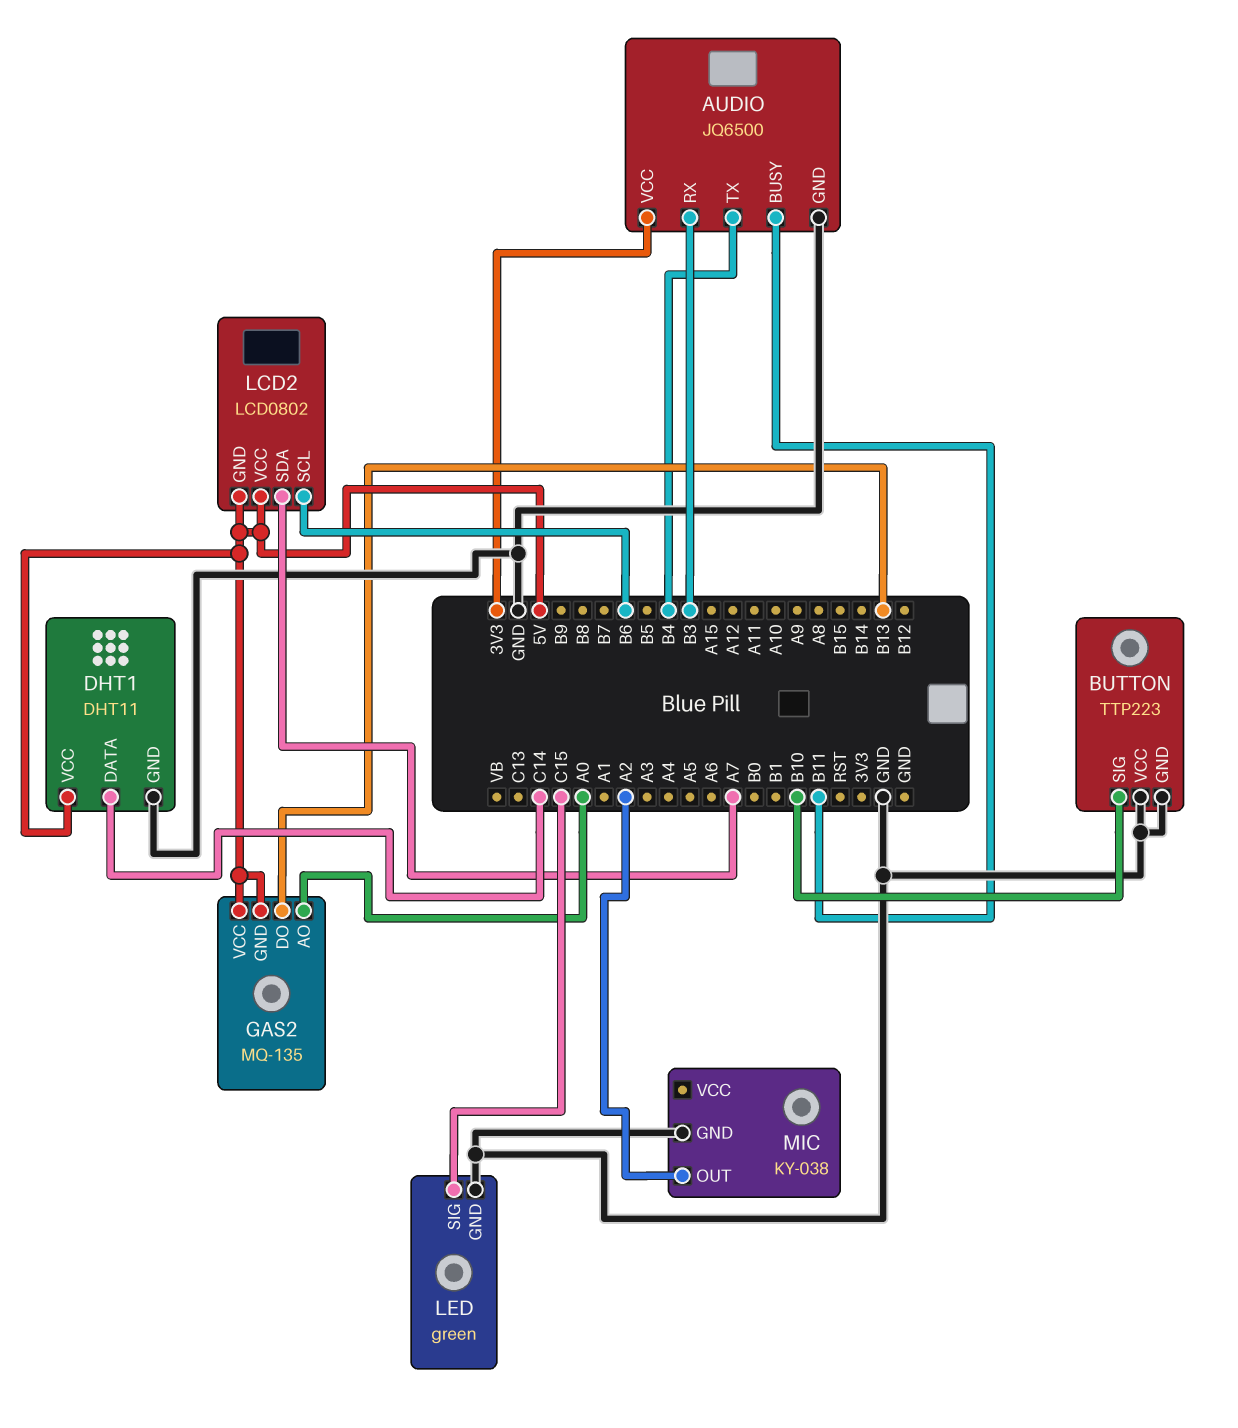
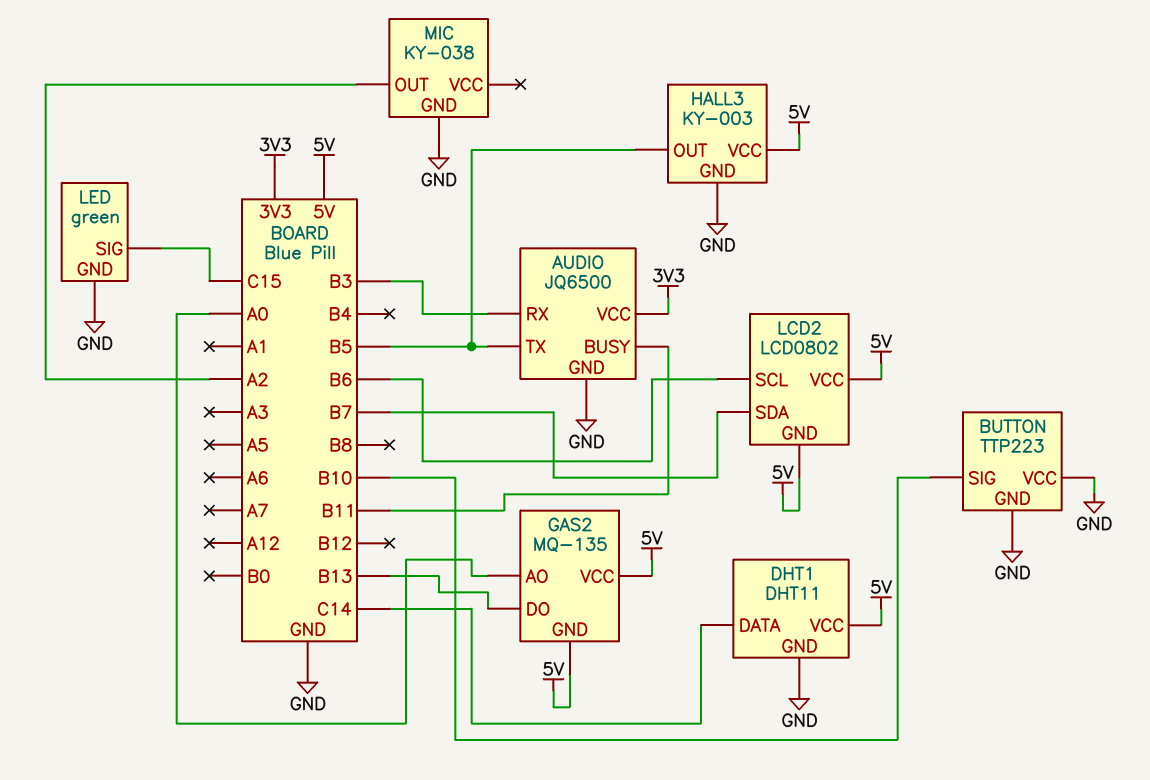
AUDIO pin TX: B4 -> B5
HALL3: none -> KY-003
HALL3 pin GND: none -> GND
HALL3 pin OUT: none -> B5
HALL3 pin VCC: none -> 5V
LCD2 pin SDA: A7 -> B7

